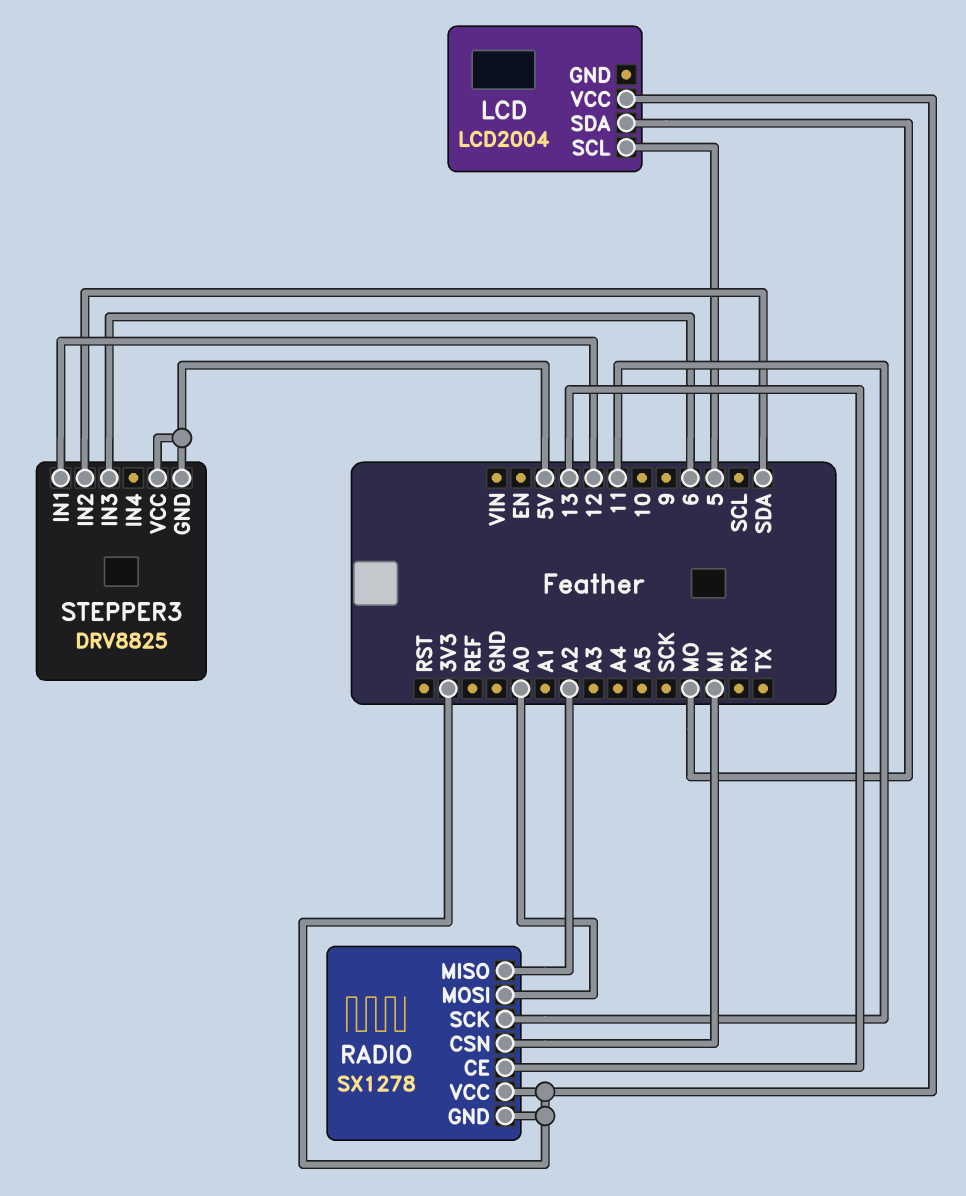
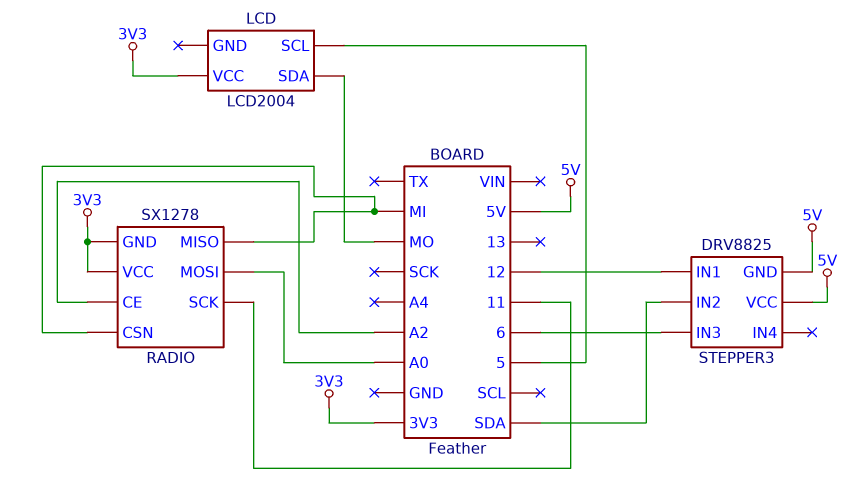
RADIO pin CE: 13 -> A2
RADIO pin MISO: A2 -> MI

